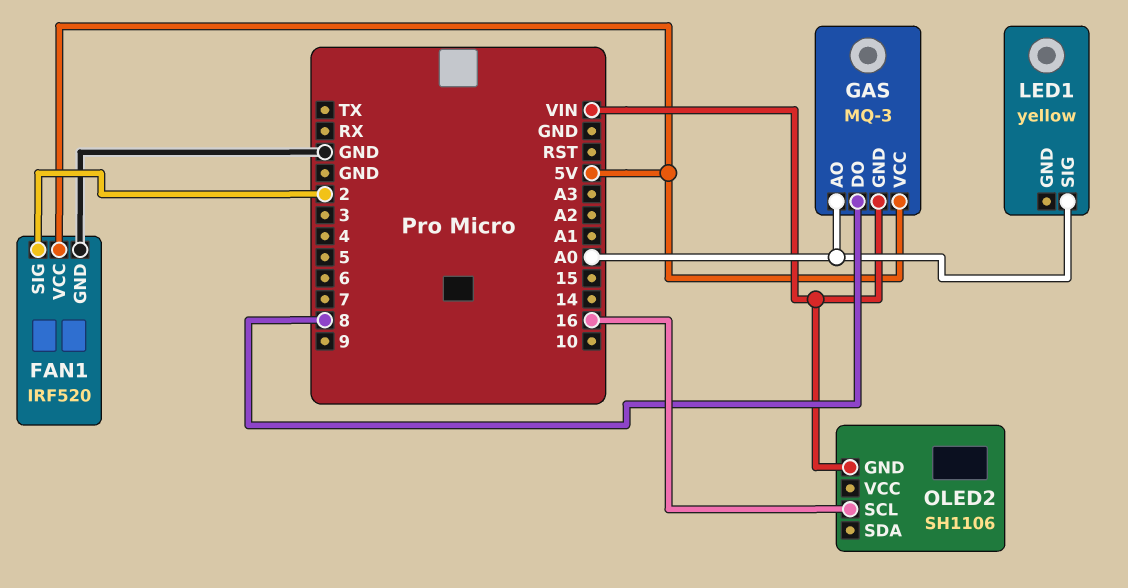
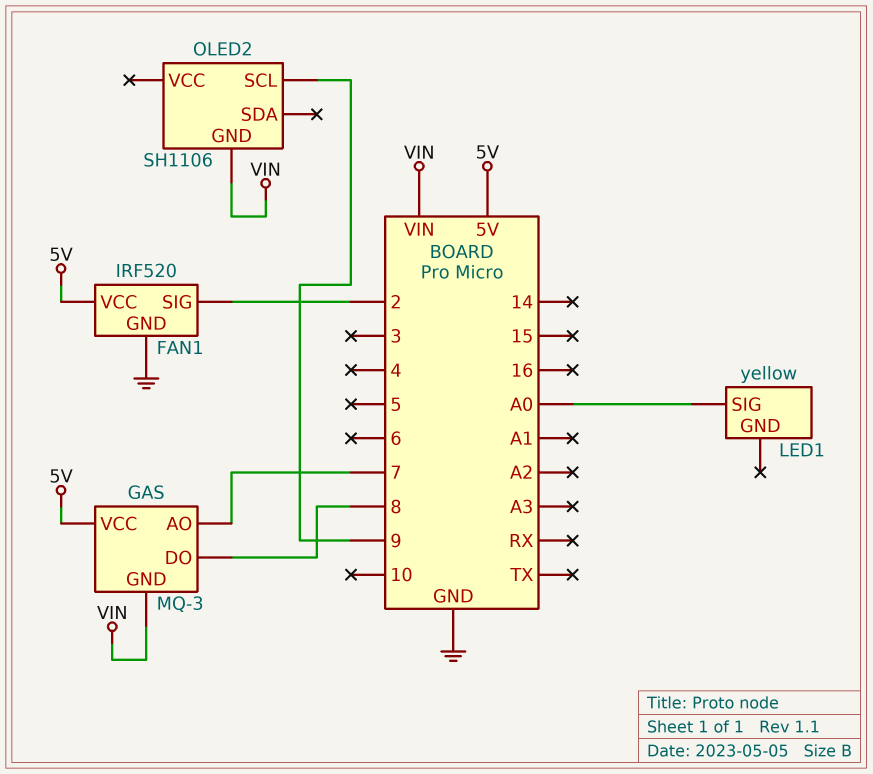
GAS pin AO: A0 -> 7
OLED2 pin SCL: 16 -> 9

